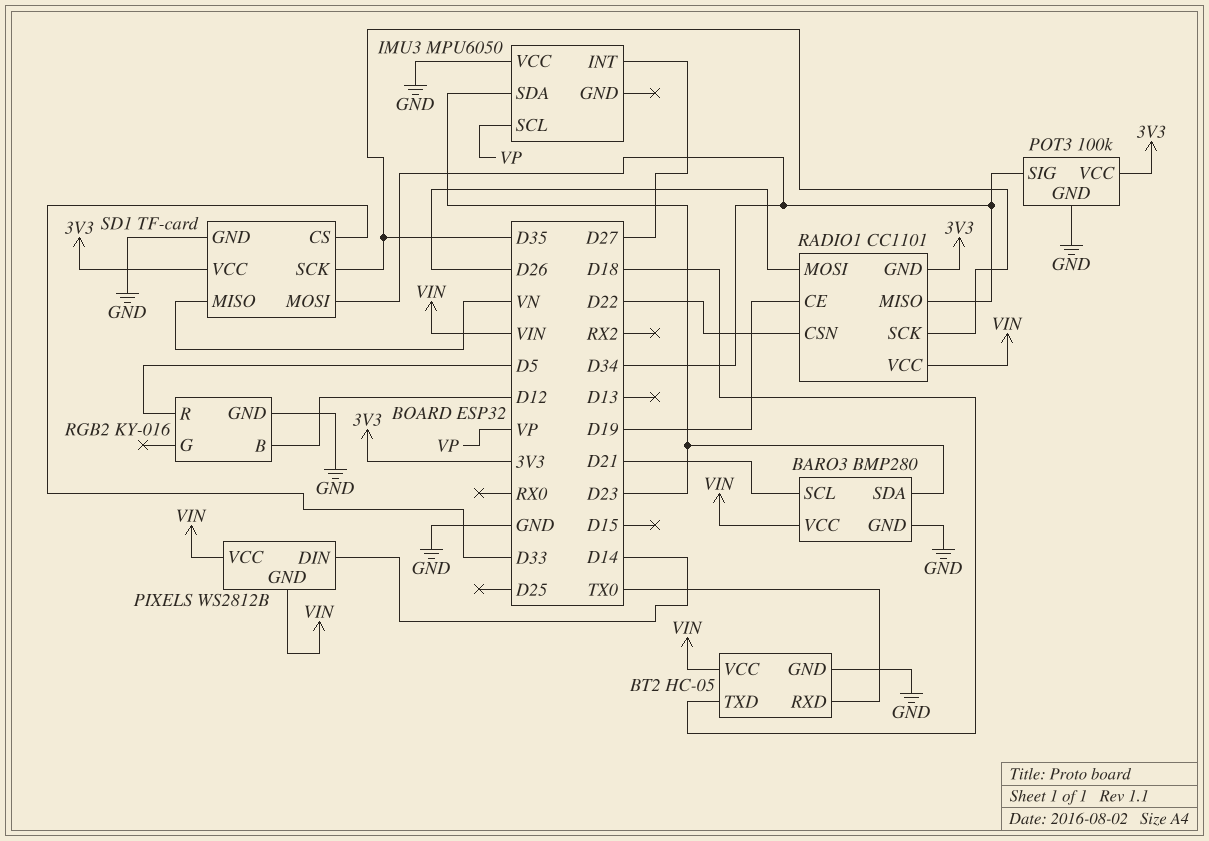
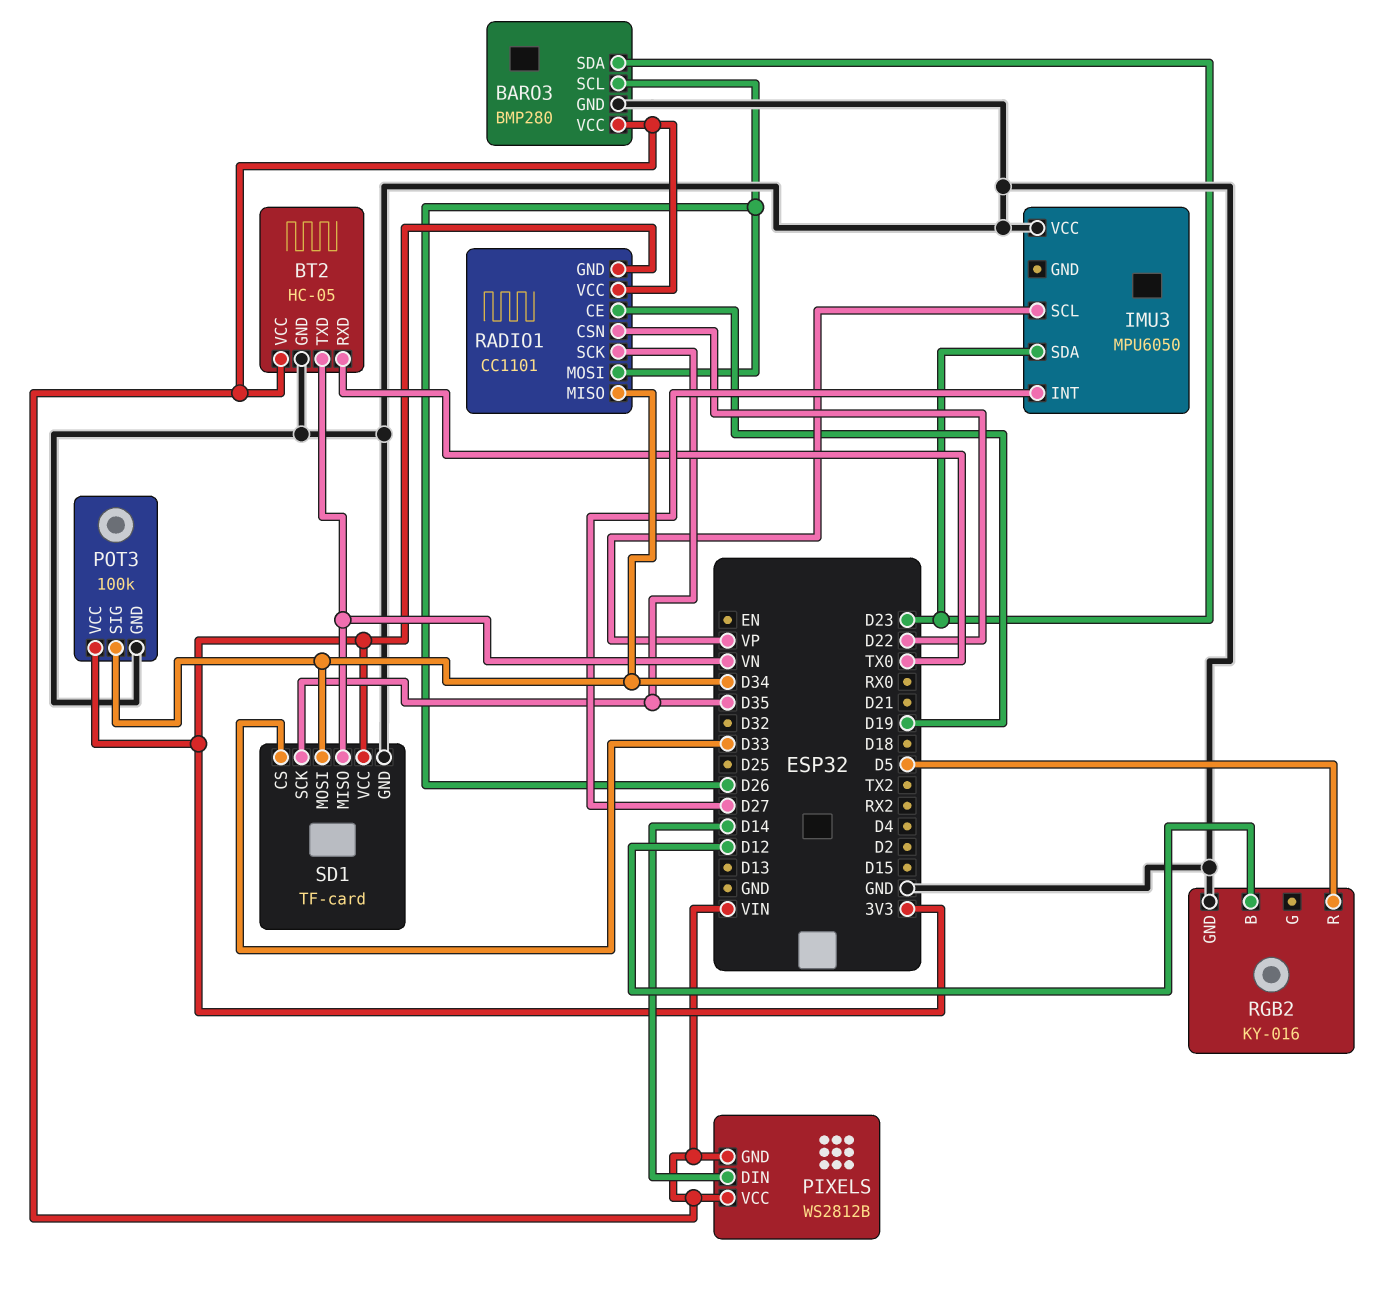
BARO3 pin SCL: D21 -> D26
BT2 pin TXD: D18 -> VN

